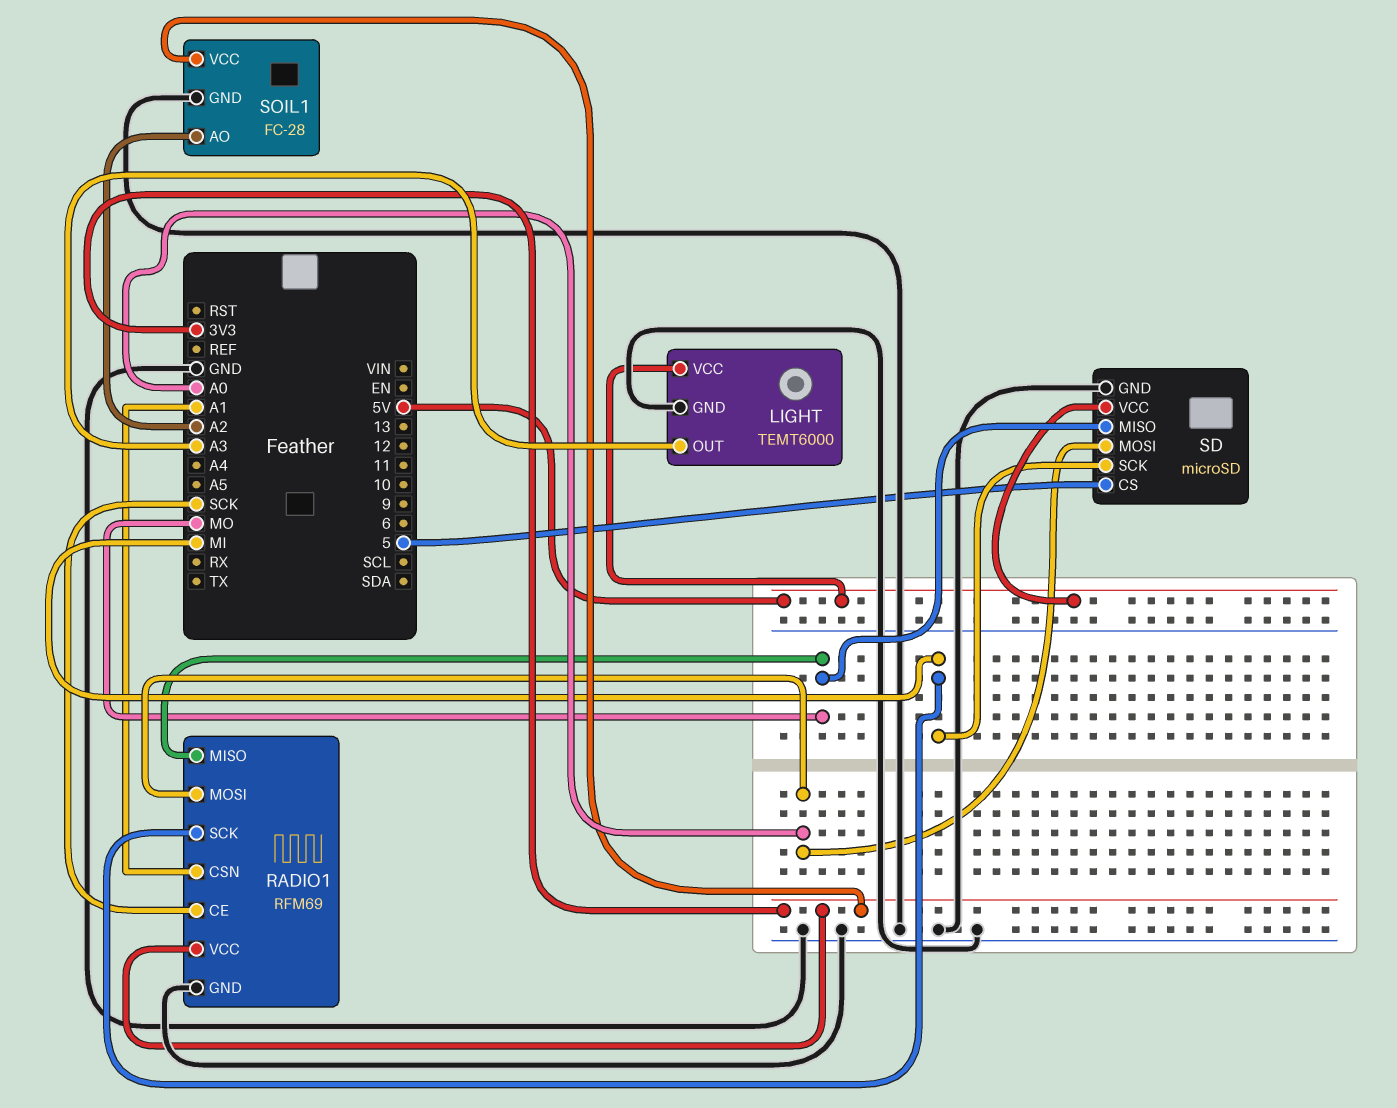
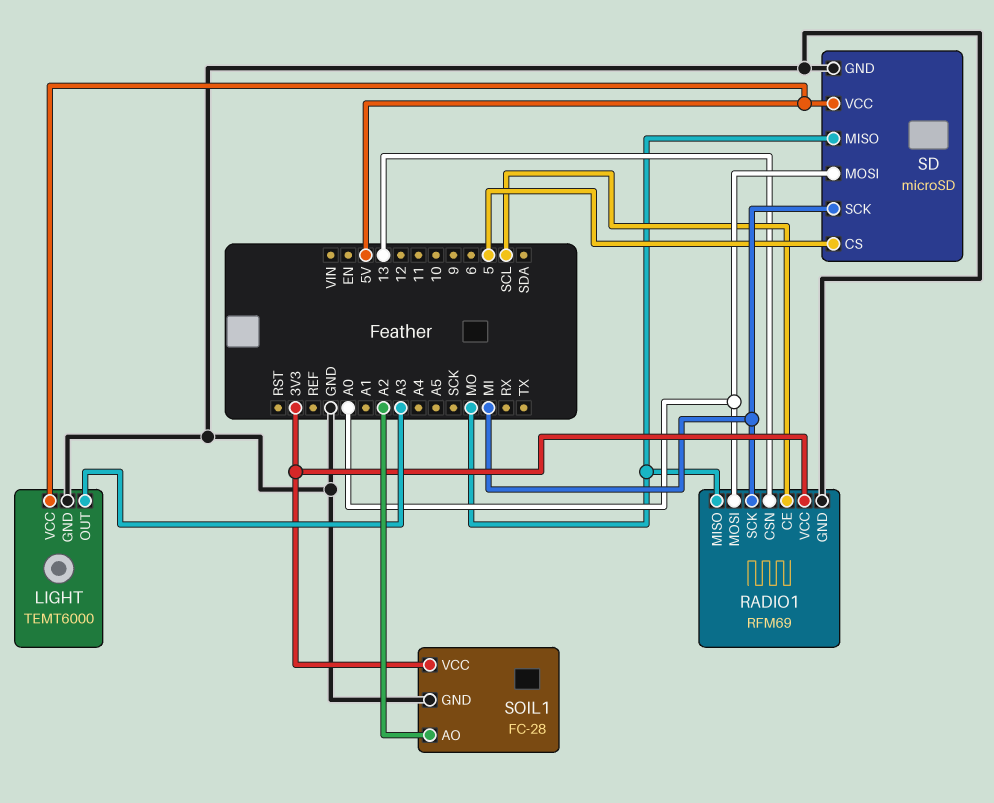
RADIO1 pin CE: SCK -> SCL
RADIO1 pin CSN: A1 -> 13

